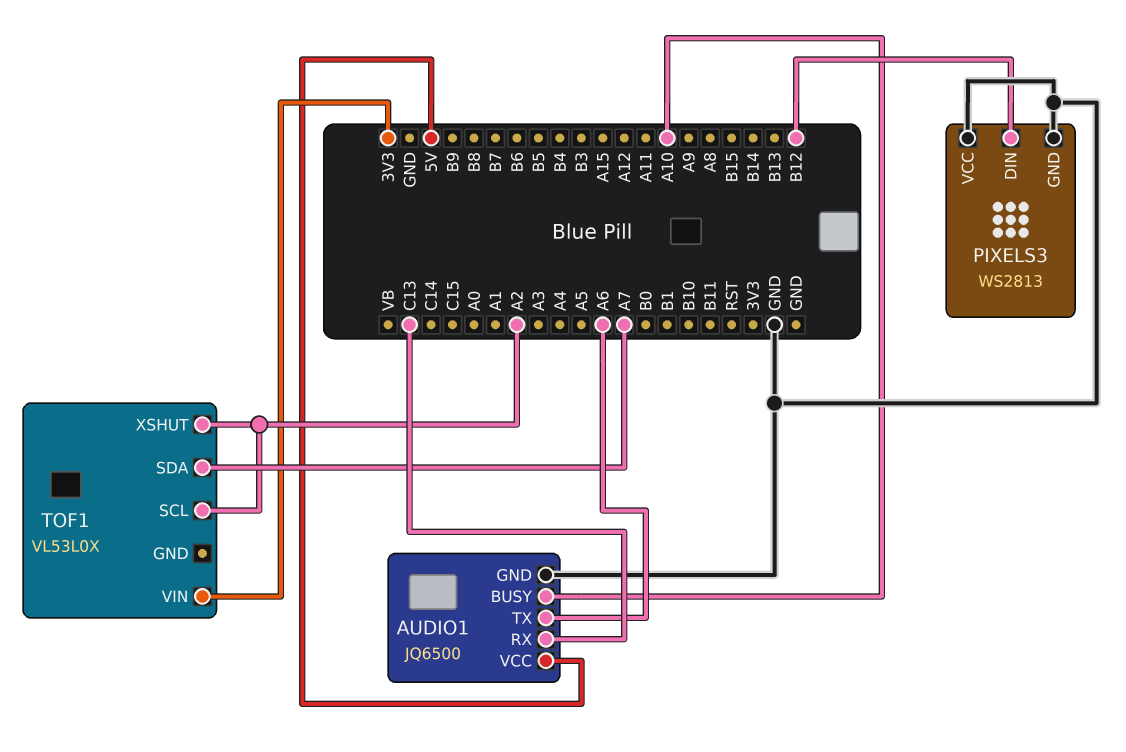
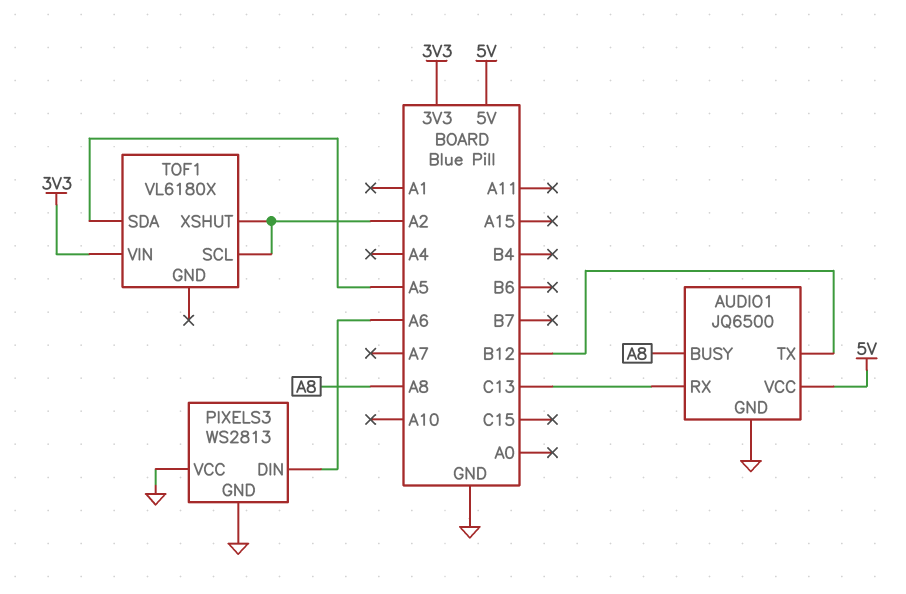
AUDIO1 pin BUSY: A10 -> A8
AUDIO1 pin TX: A6 -> B12
PIXELS3 pin DIN: B12 -> A6
TOF1: VL53L0X -> VL6180X
TOF1 pin SDA: A7 -> A5

